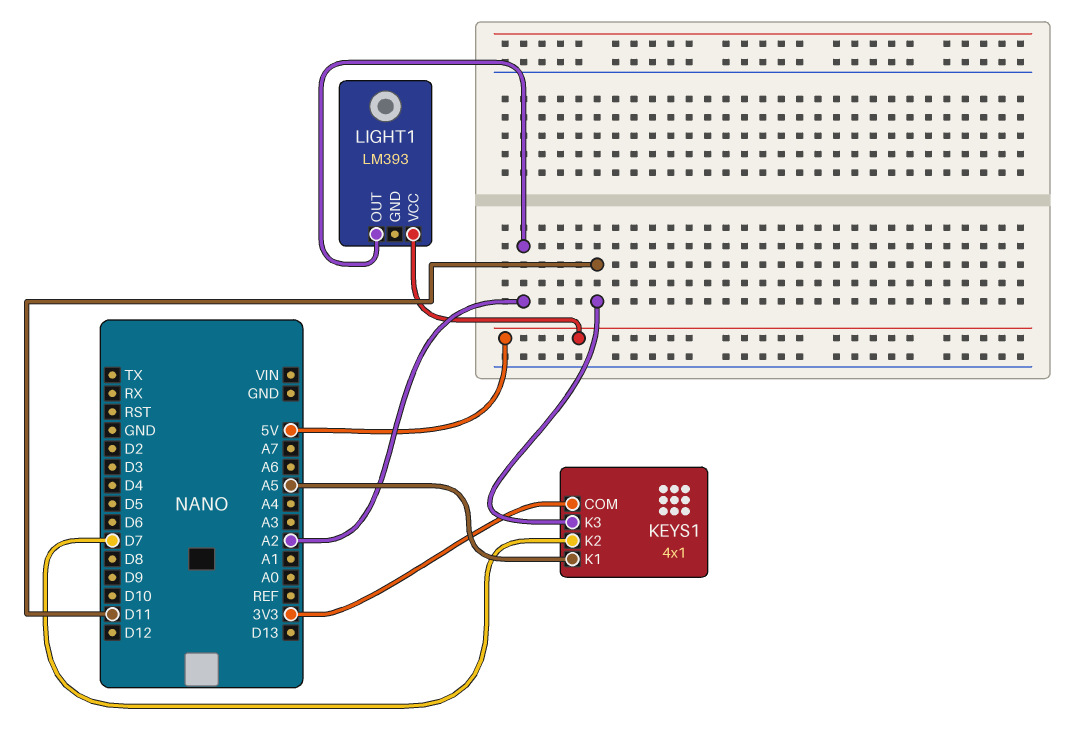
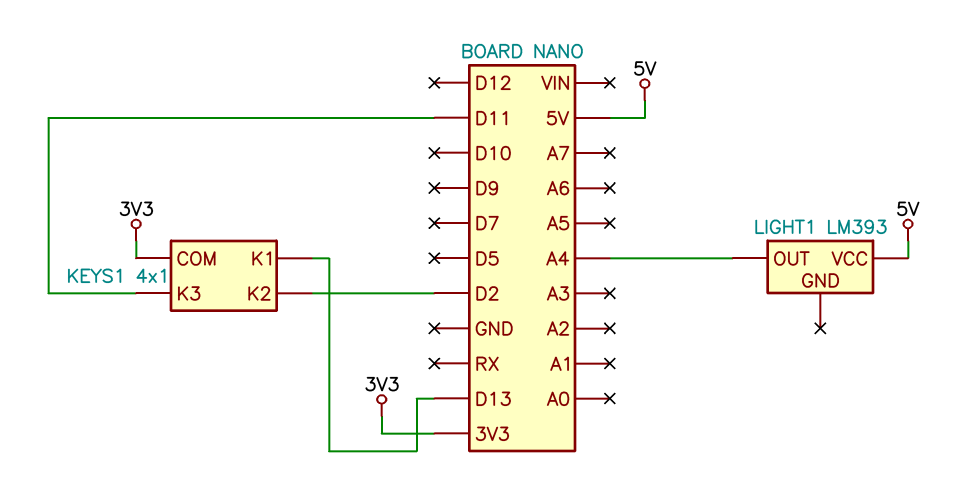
KEYS1 pin K1: A5 -> D13
KEYS1 pin K2: D7 -> D2
LIGHT1 pin OUT: A2 -> A4

